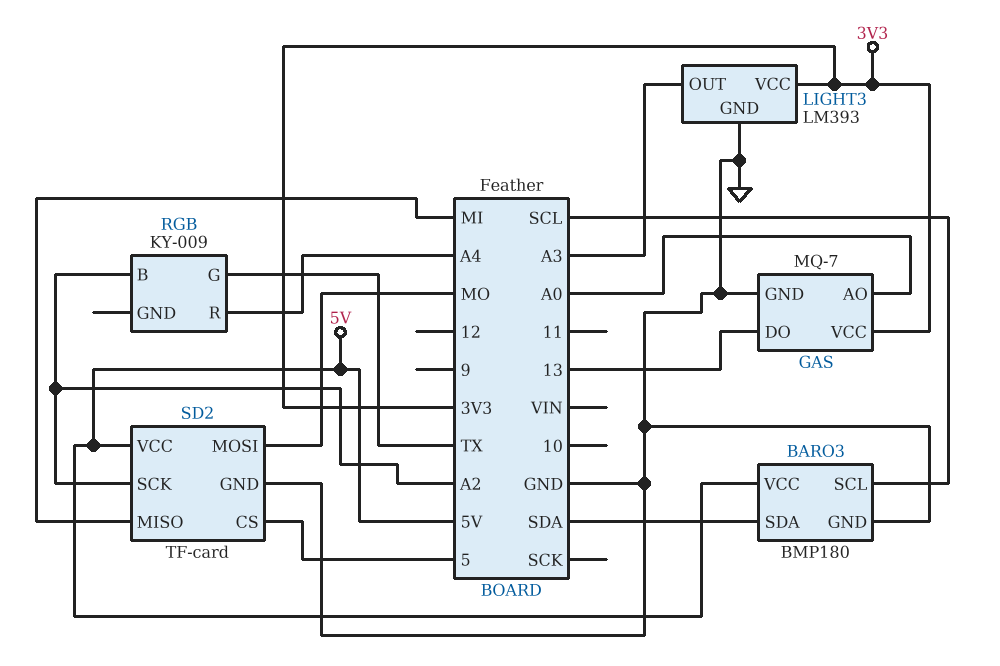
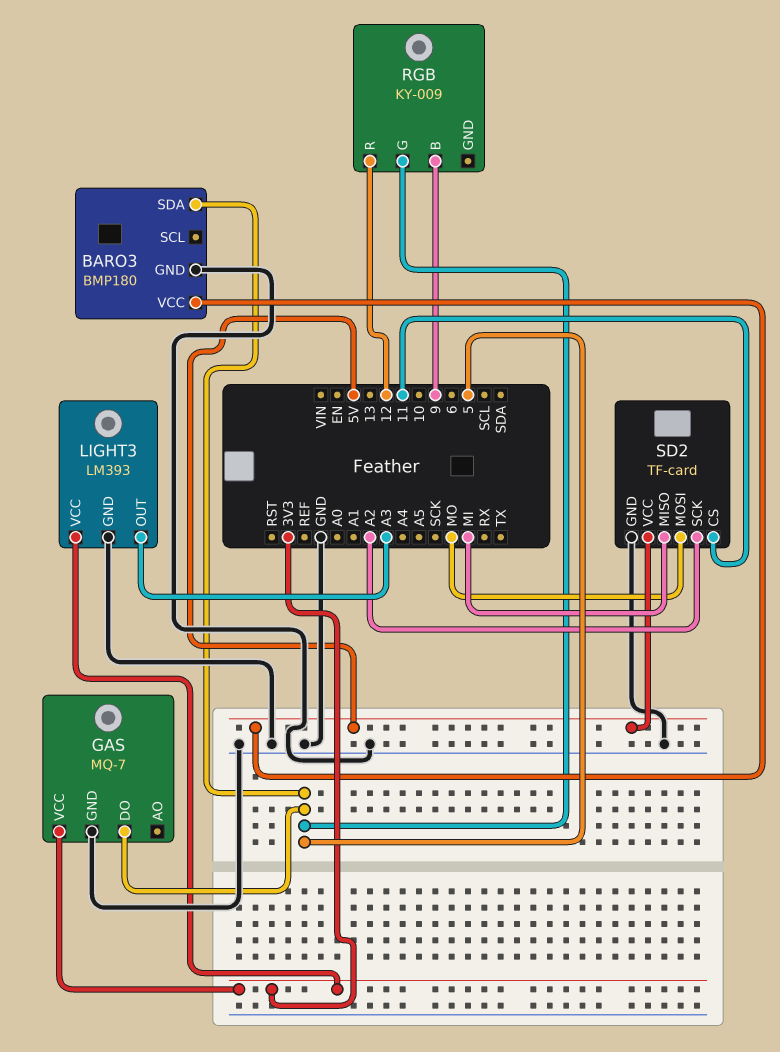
BARO3 pin SCL: SCL -> none
BARO3 pin SDA: SDA -> 5
GAS pin AO: A0 -> none
GAS pin DO: 13 -> 5
RGB pin B: A2 -> 9
RGB pin G: TX -> 5
RGB pin R: A4 -> 12
SD2 pin CS: 5 -> 11

